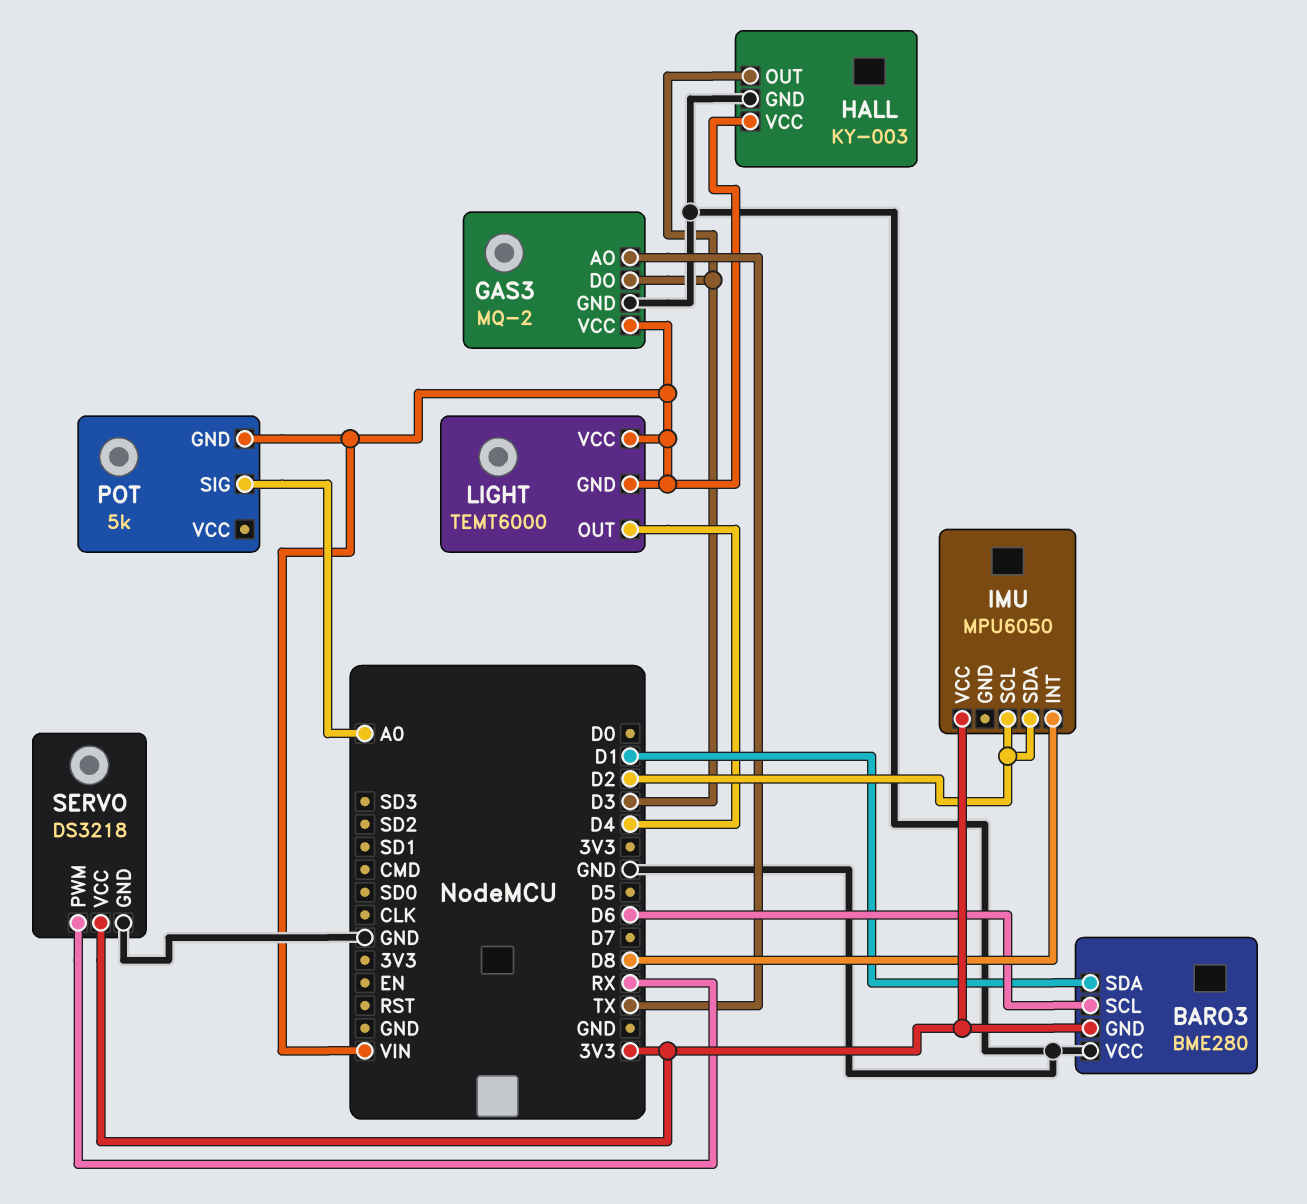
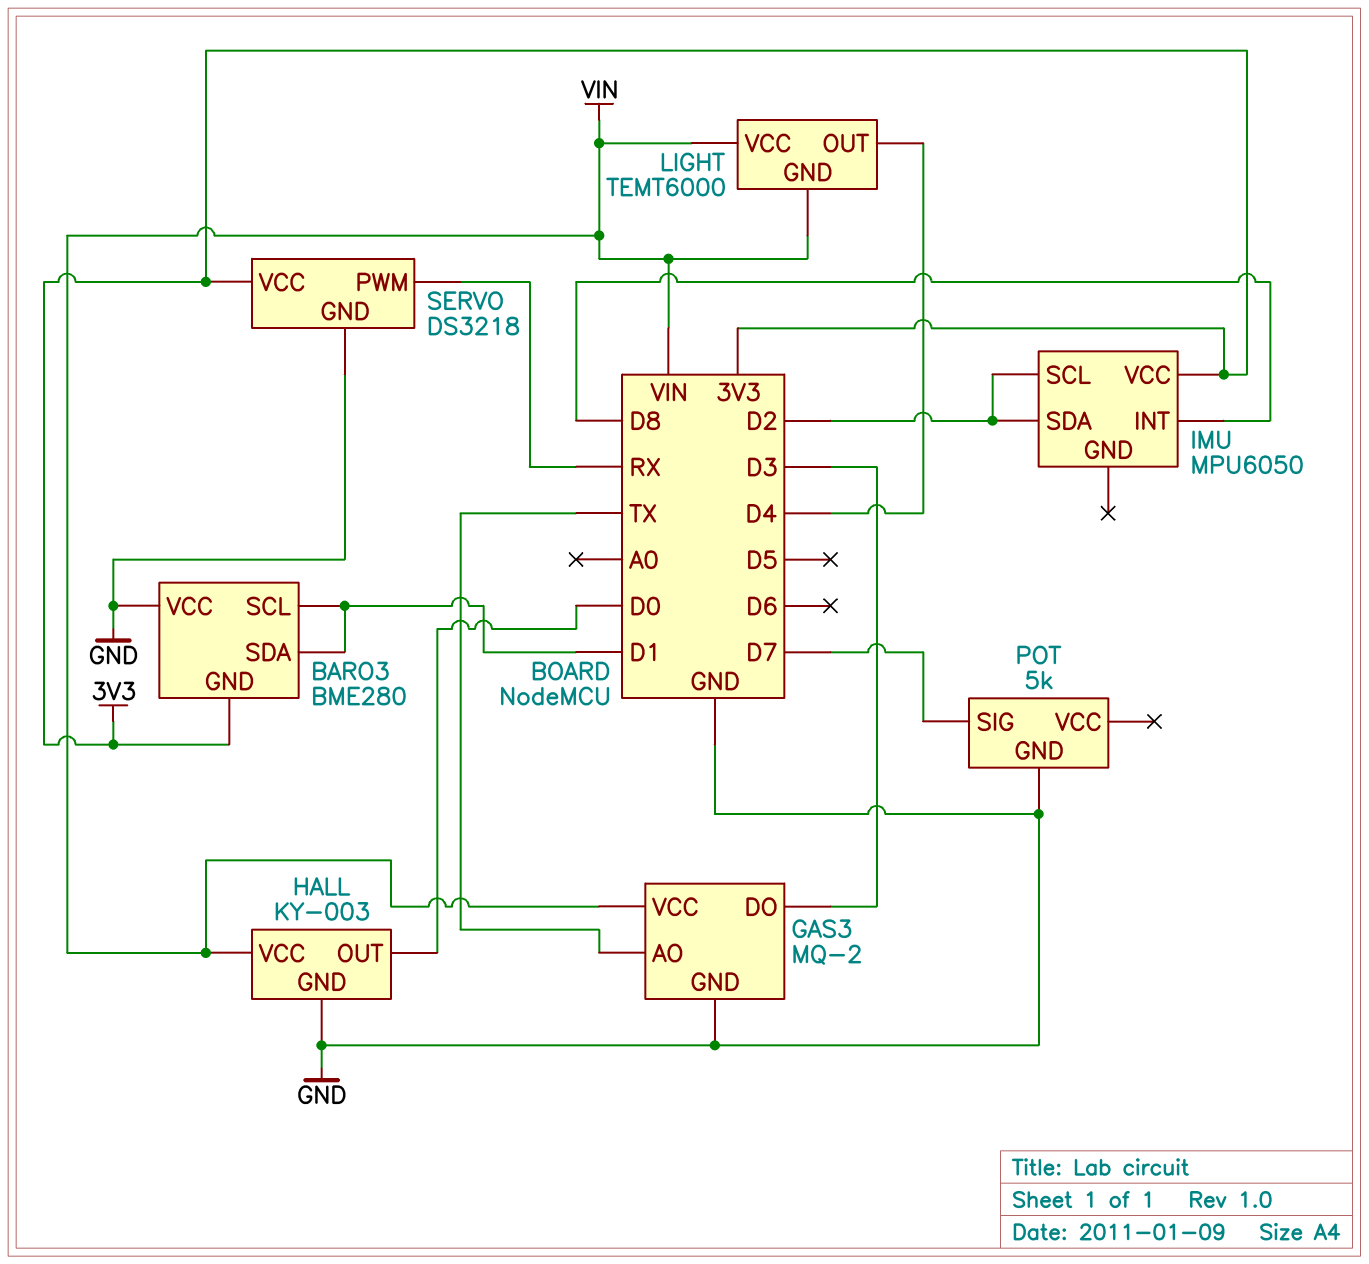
BARO3 pin SCL: D6 -> D1
HALL pin OUT: D3 -> D0
POT pin GND: VIN -> GND
POT pin SIG: A0 -> D7

